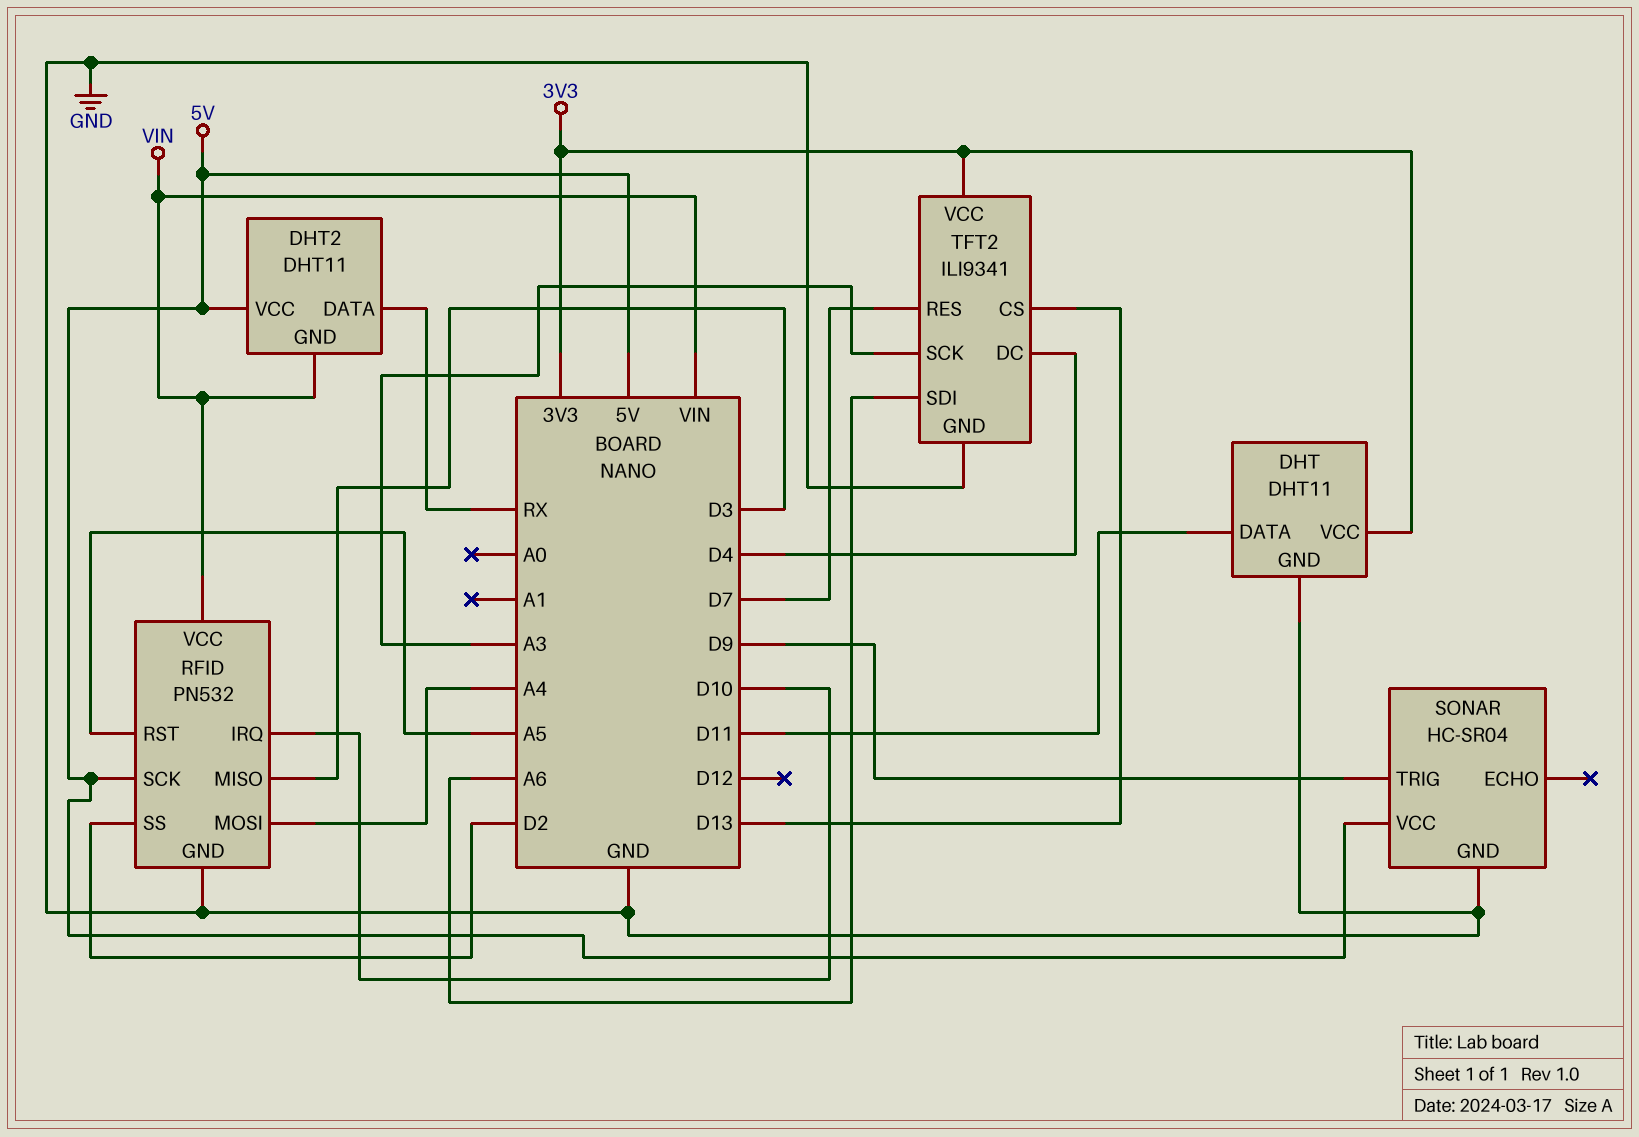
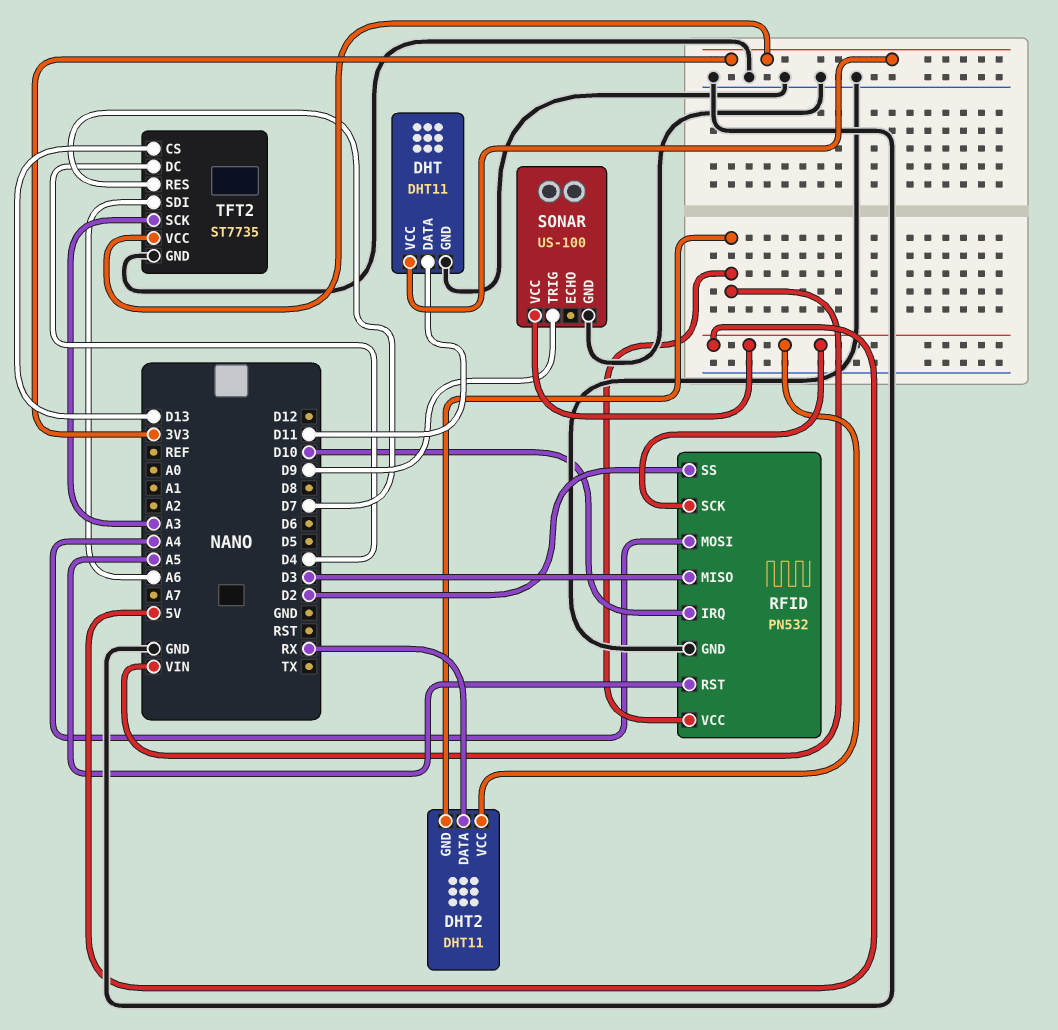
SONAR: HC-SR04 -> US-100
TFT2: ILI9341 -> ST7735

